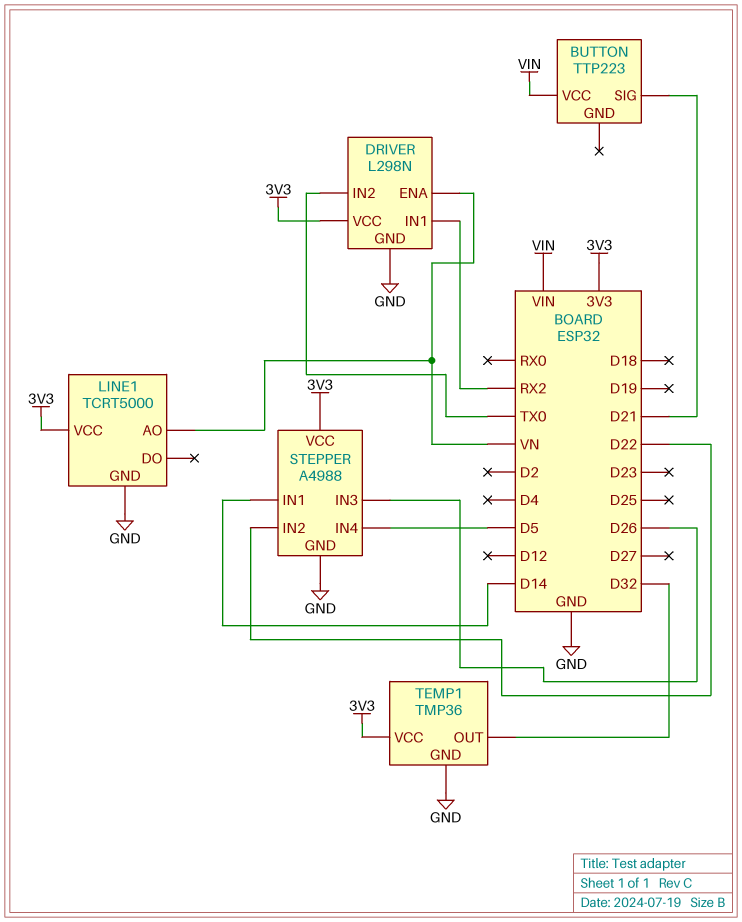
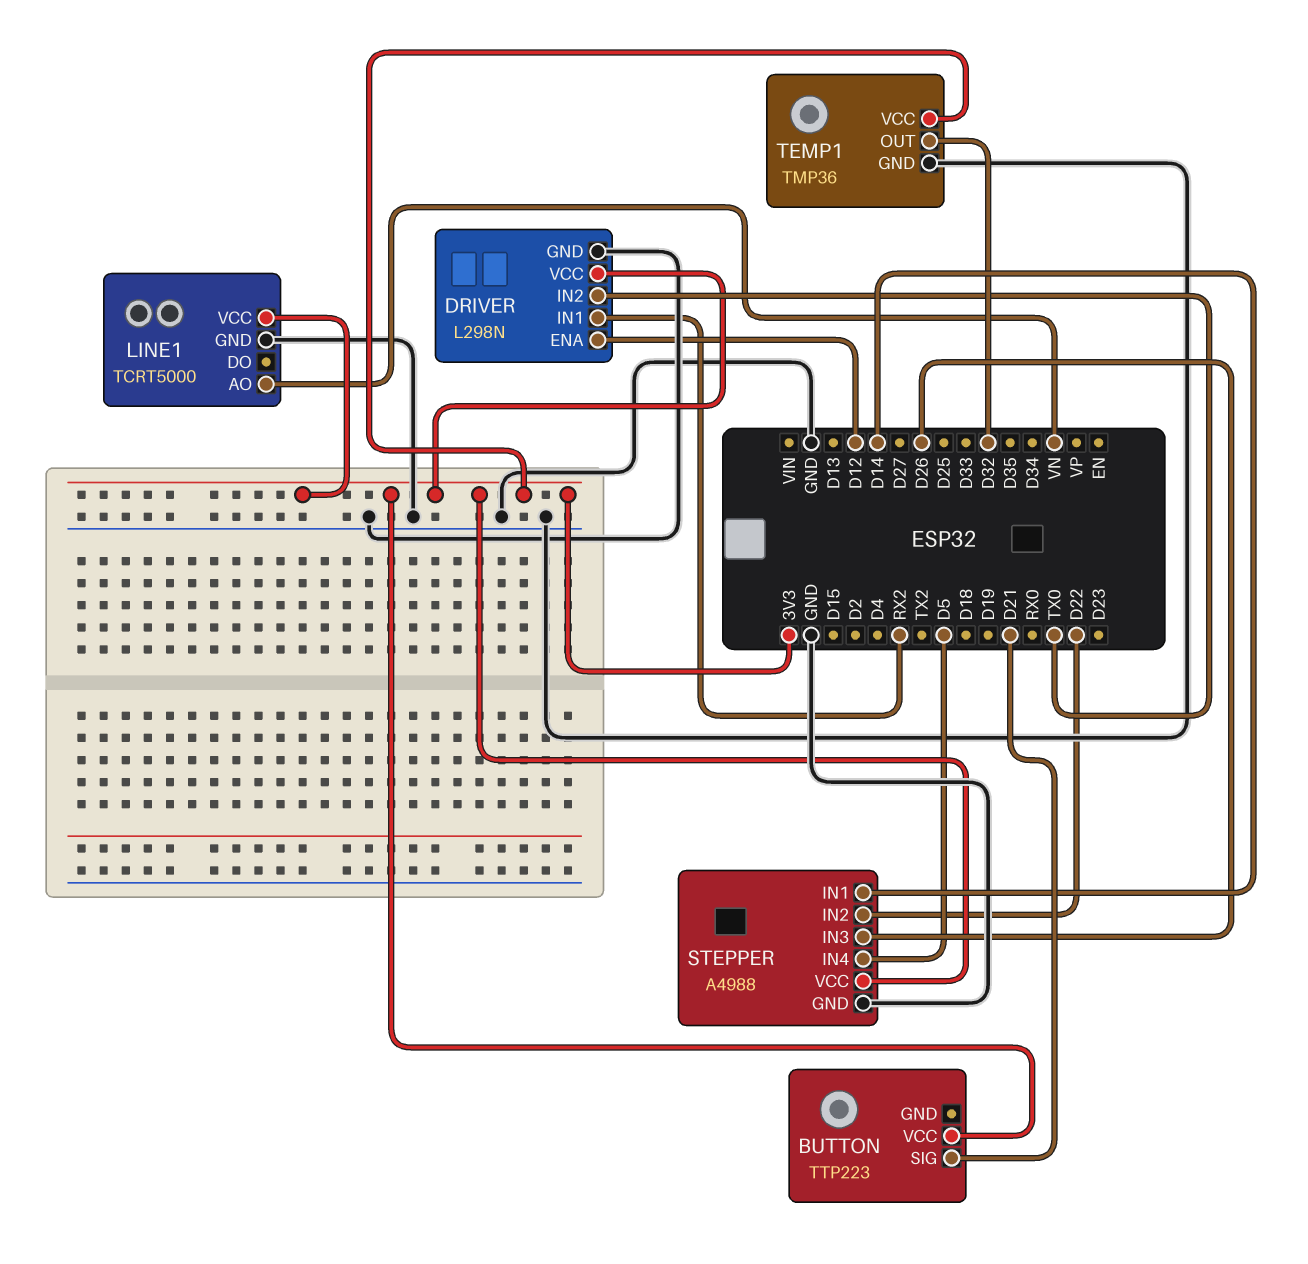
BUTTON pin VCC: VIN -> 3V3
DRIVER pin ENA: VN -> D12

